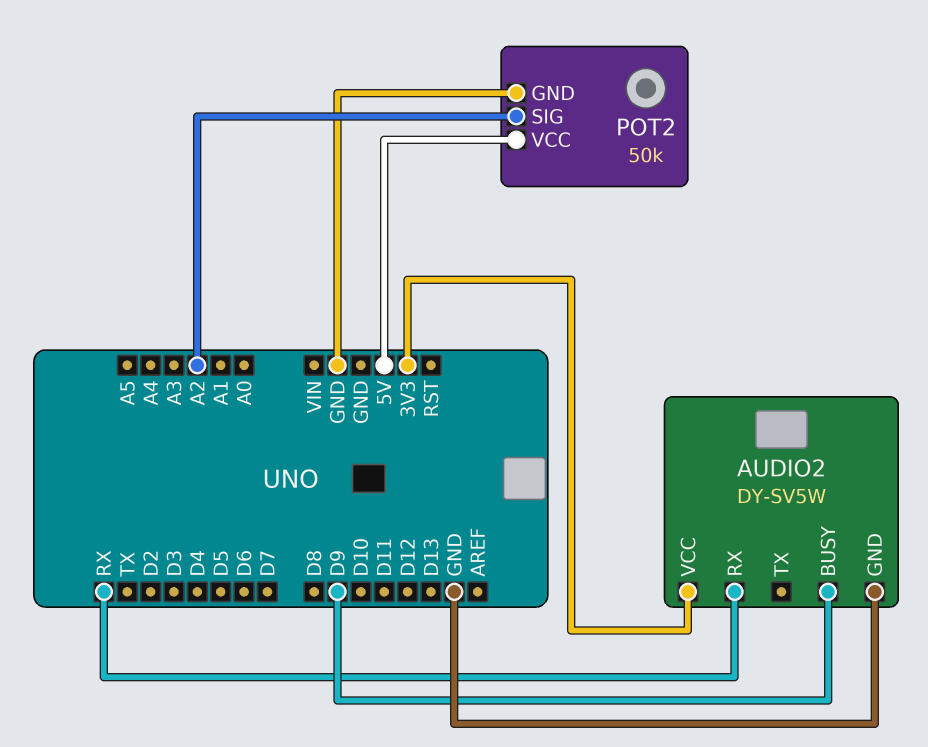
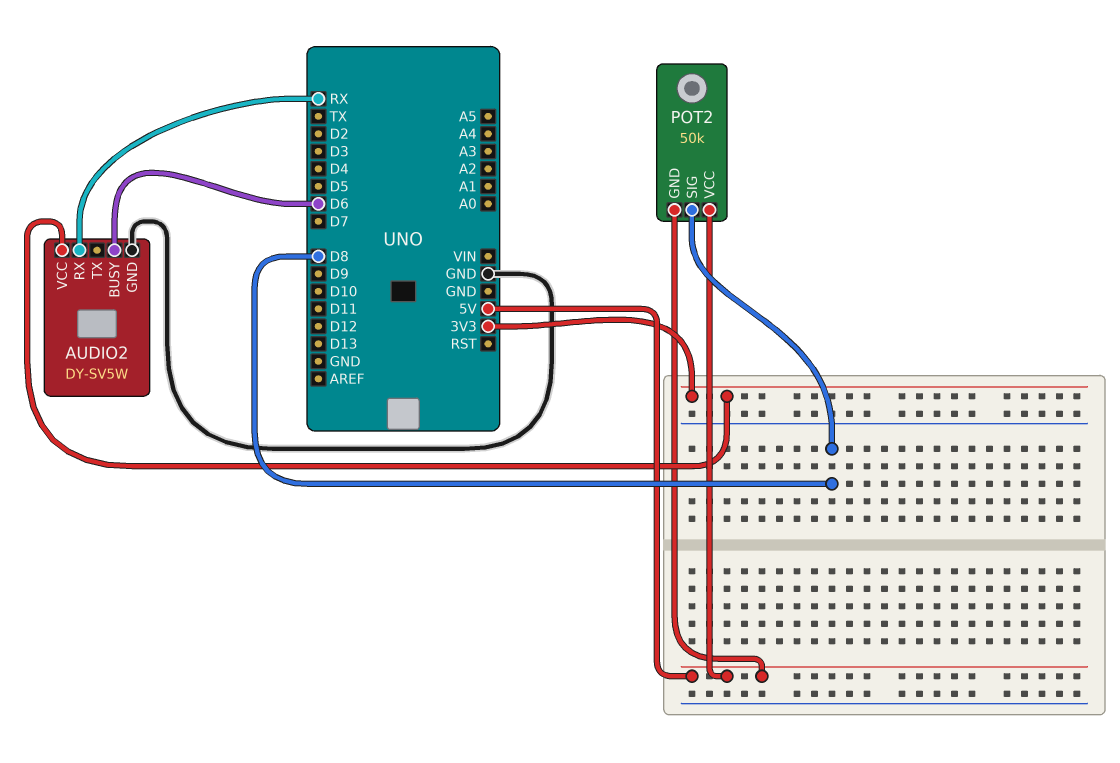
AUDIO2 pin BUSY: D9 -> D6
POT2 pin GND: GND -> 5V
POT2 pin SIG: A2 -> D8

